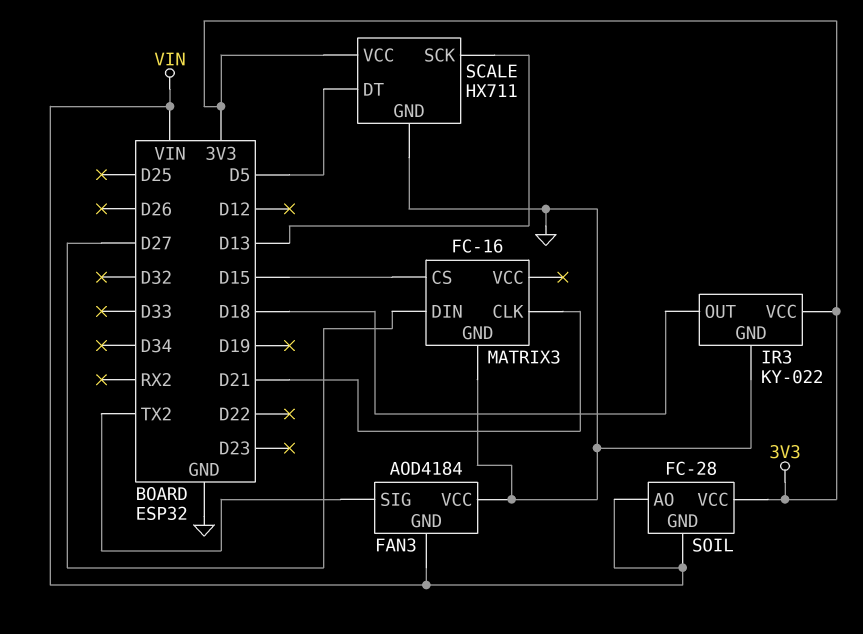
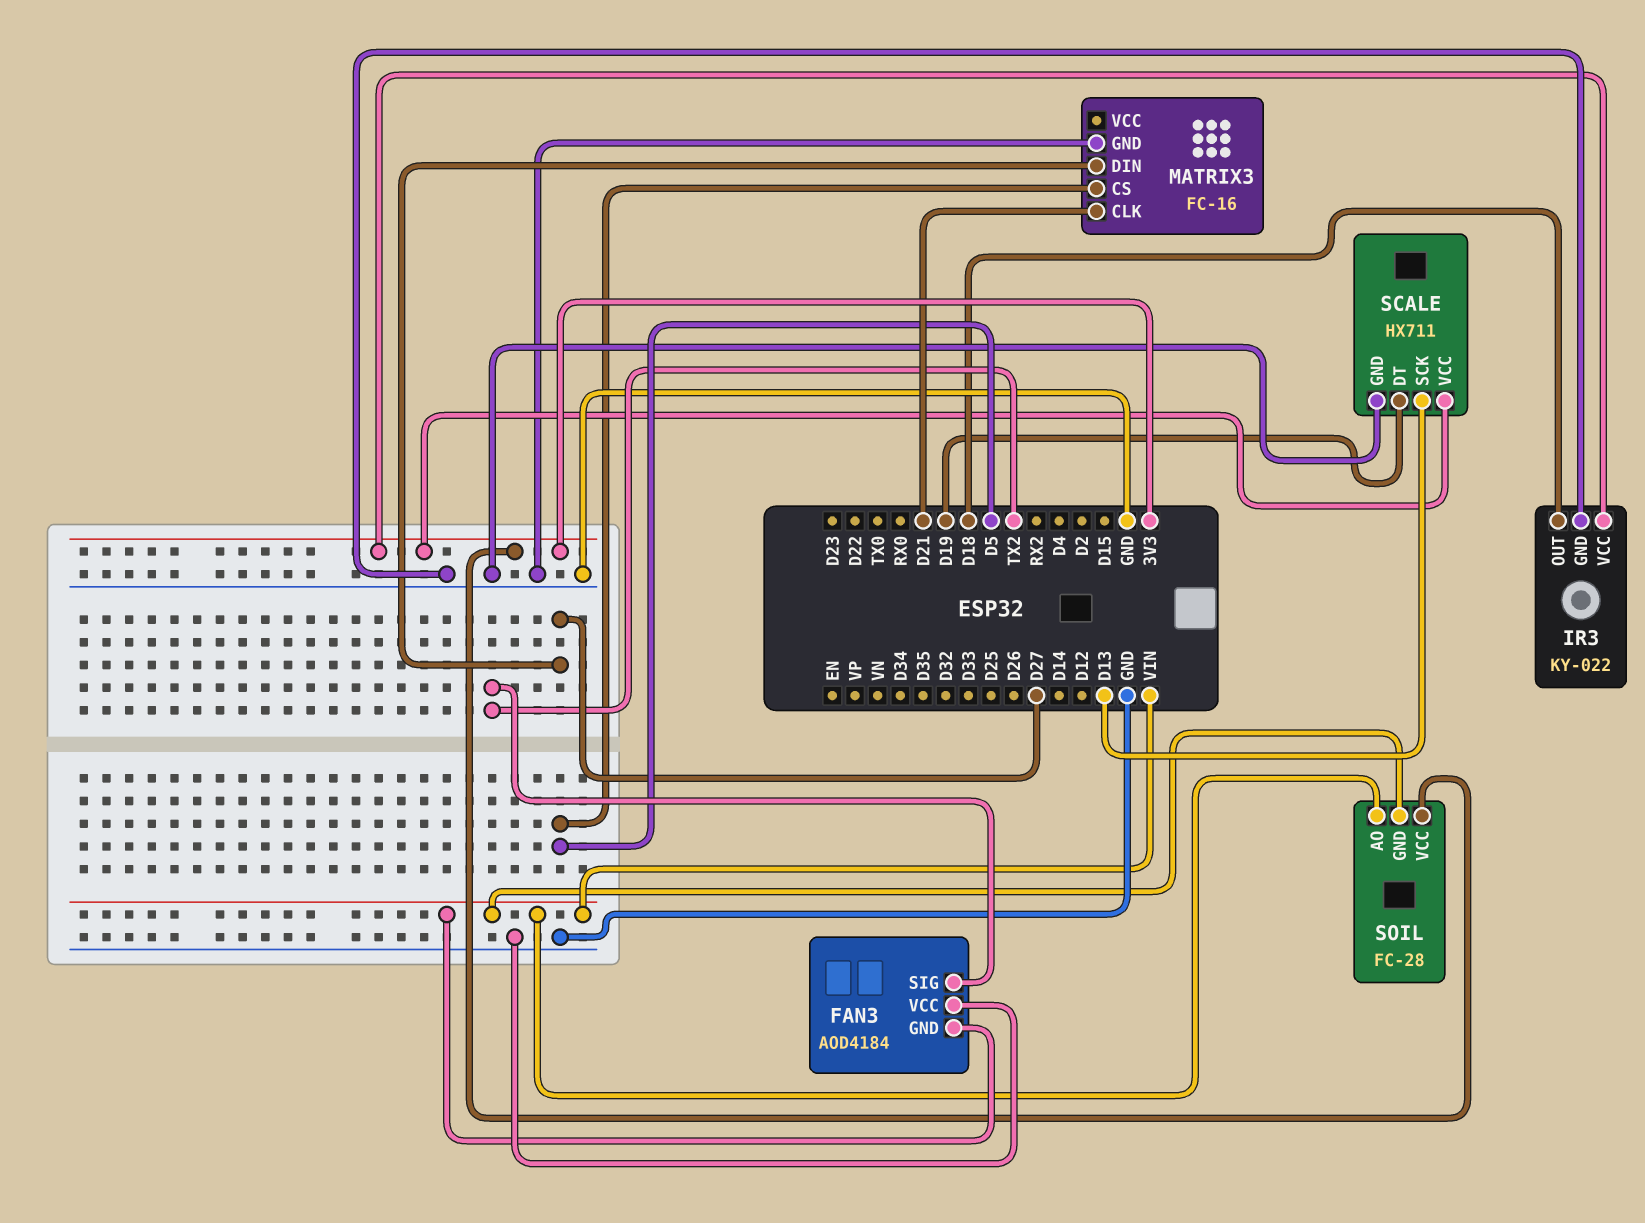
MATRIX3 pin CS: D15 -> D5
SCALE pin DT: D5 -> D19

